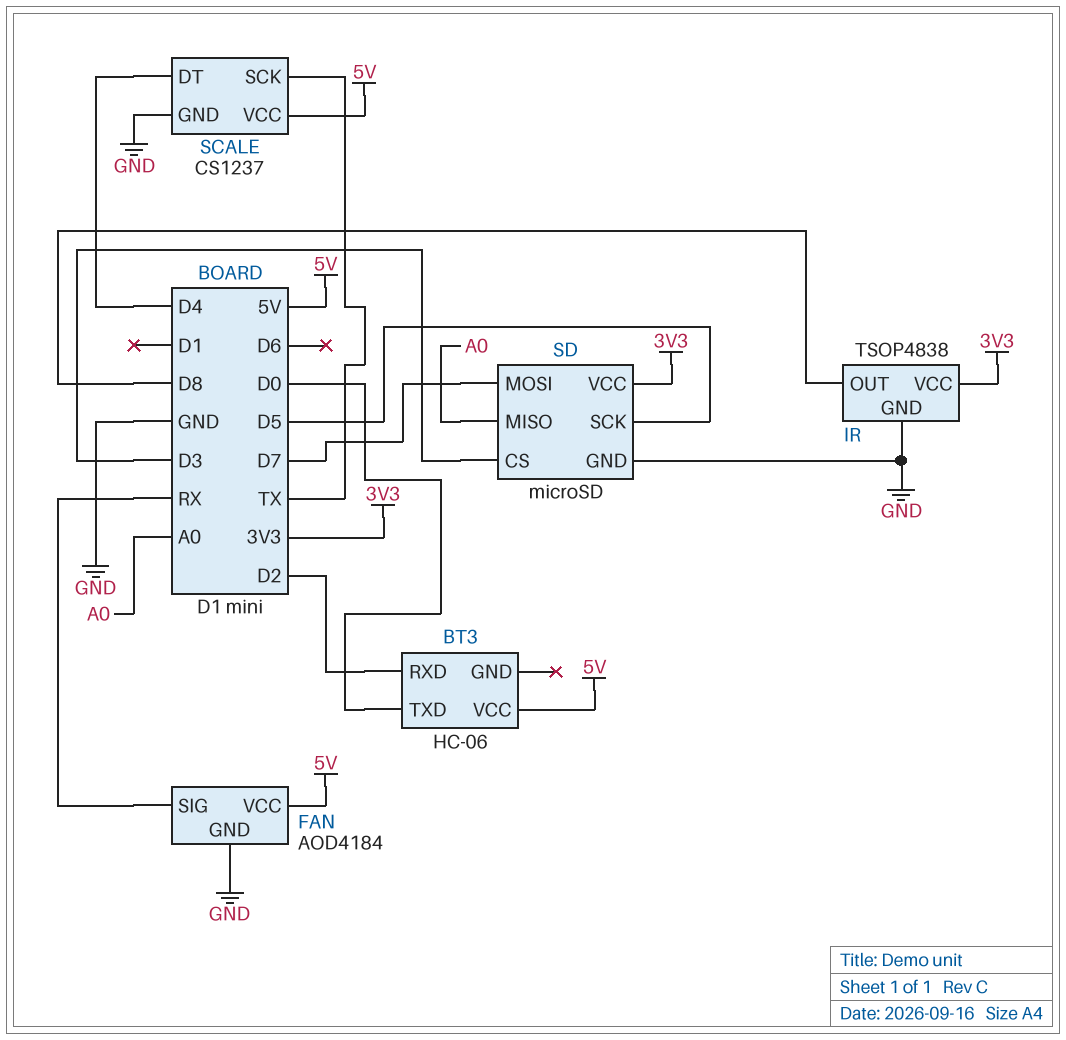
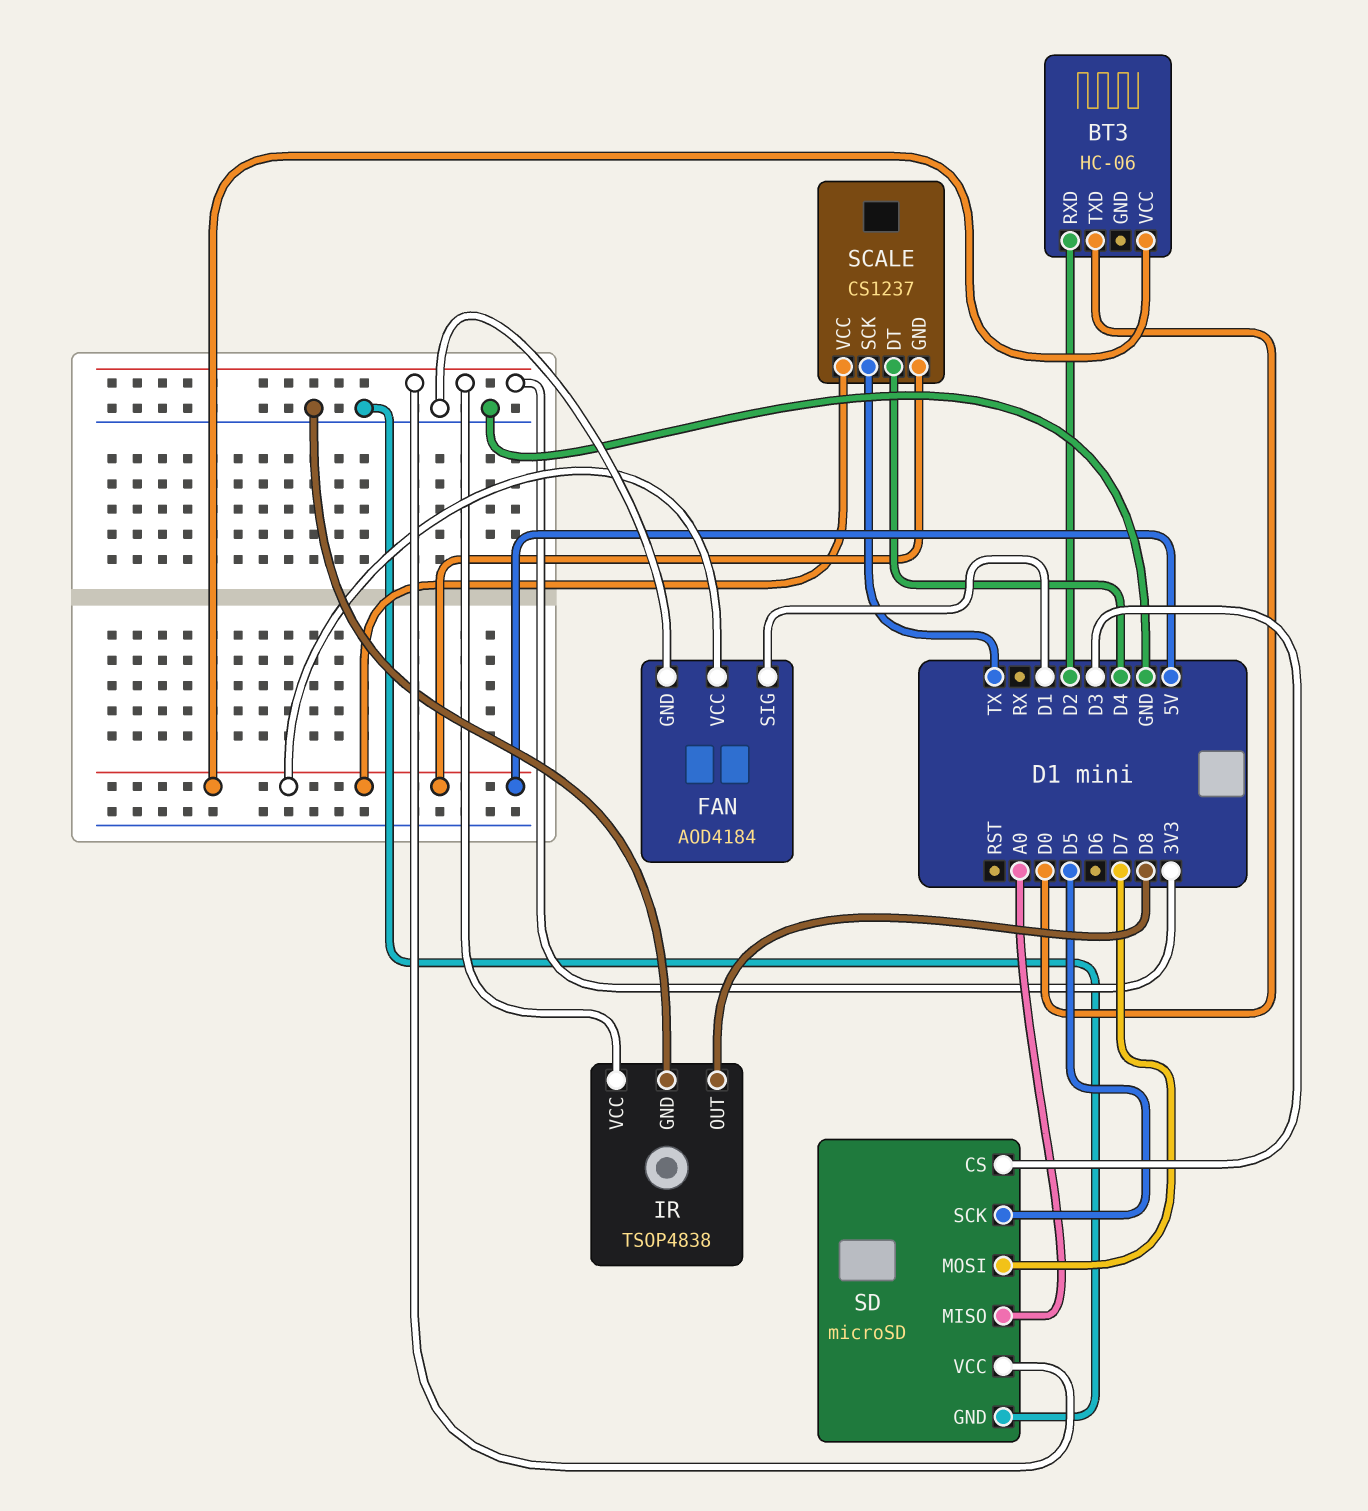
FAN pin SIG: RX -> D1
SCALE pin GND: GND -> 5V

